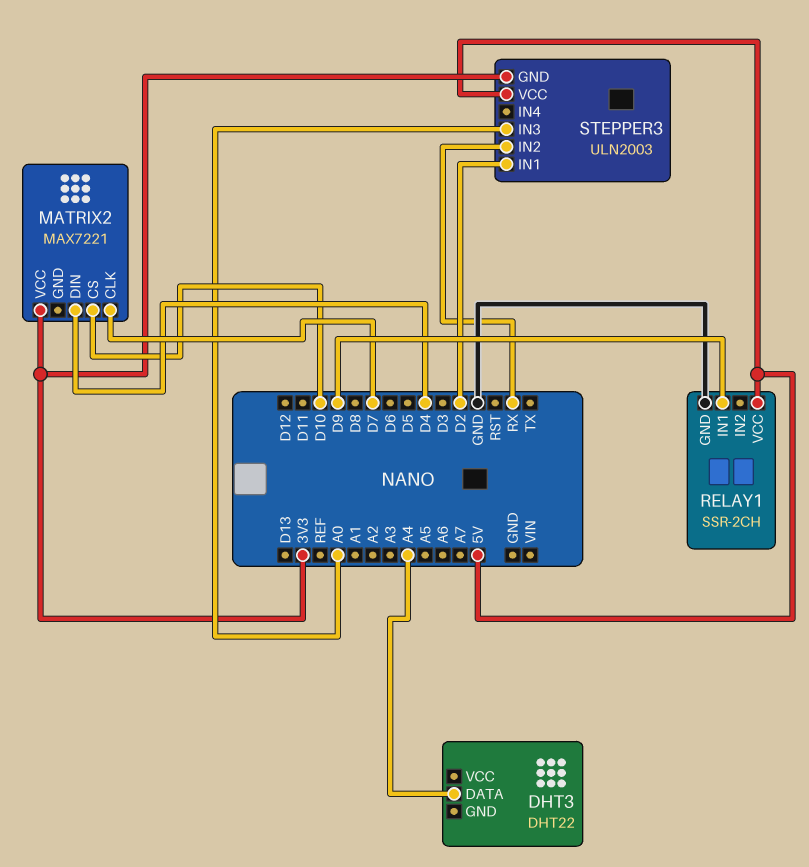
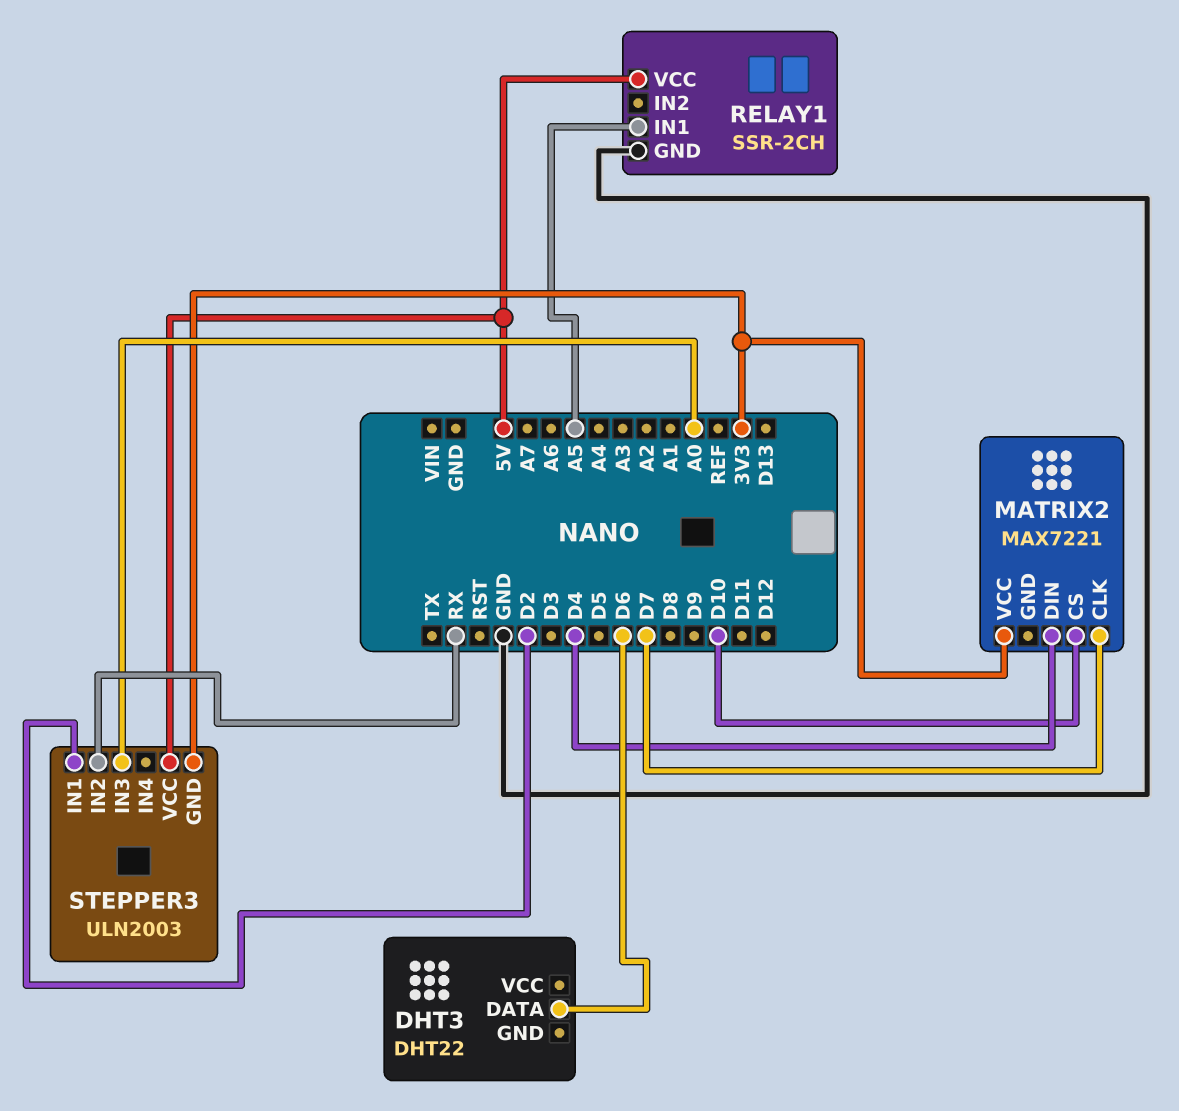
DHT3 pin DATA: A4 -> D6
RELAY1 pin IN1: D9 -> A5

